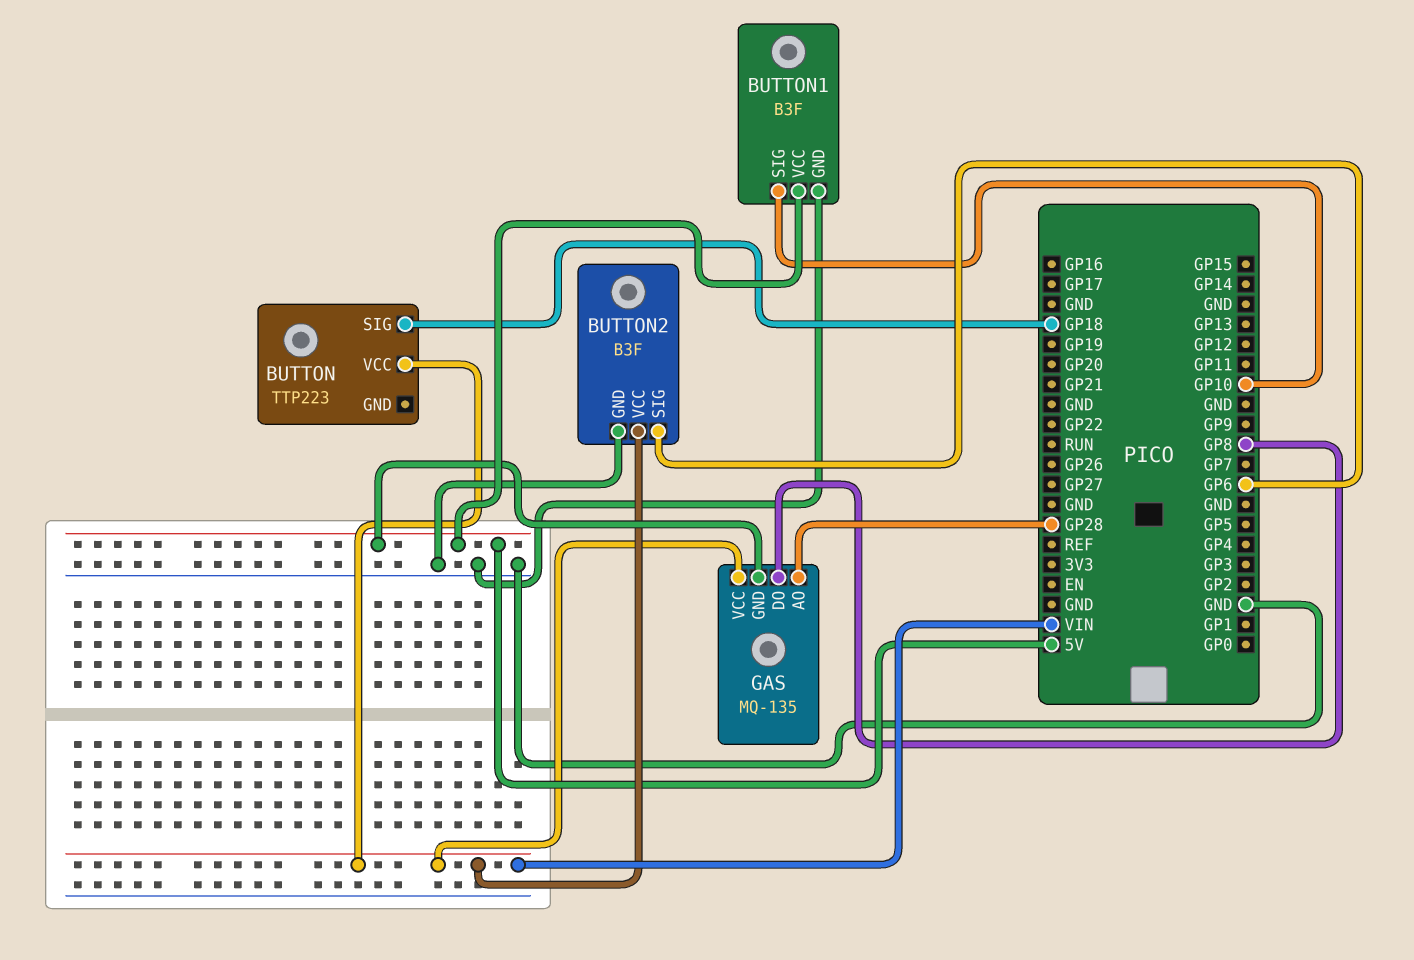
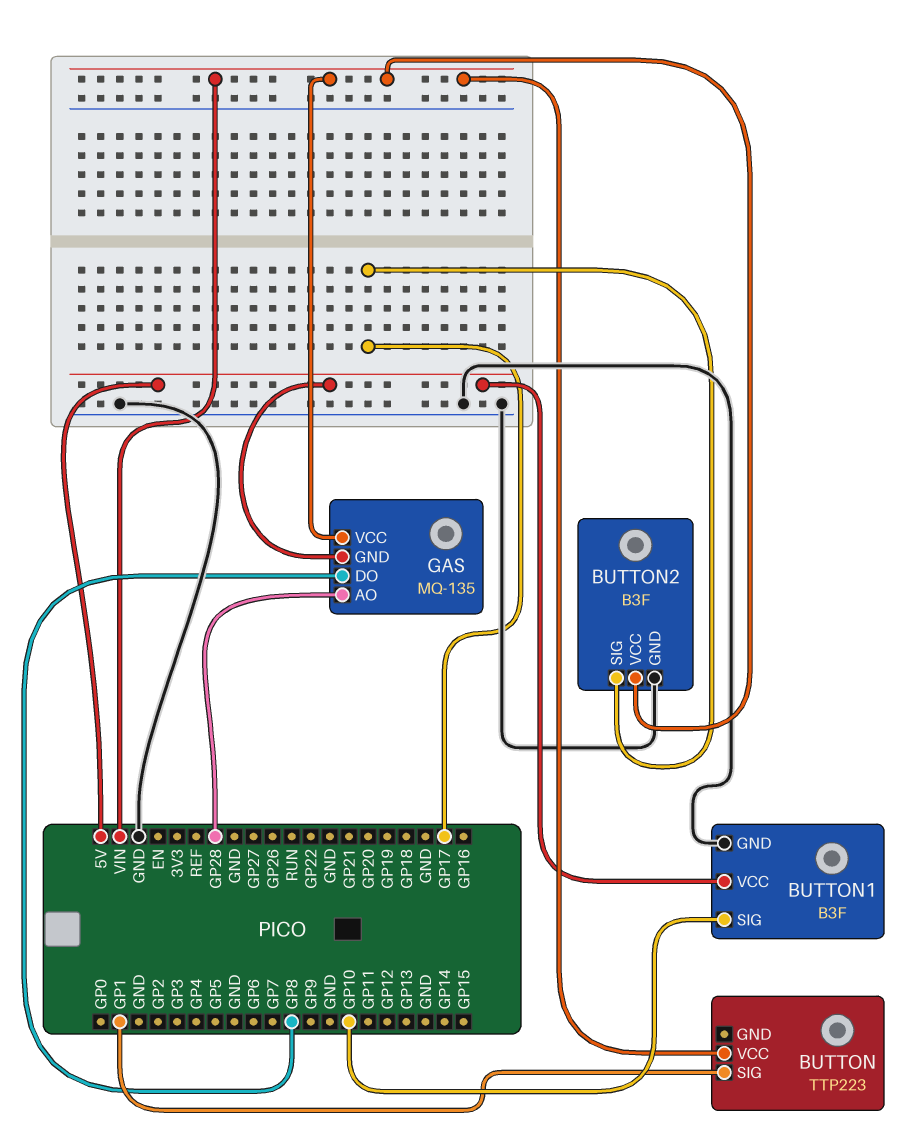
BUTTON pin SIG: GP18 -> GP1
BUTTON2 pin SIG: GP6 -> GP17

